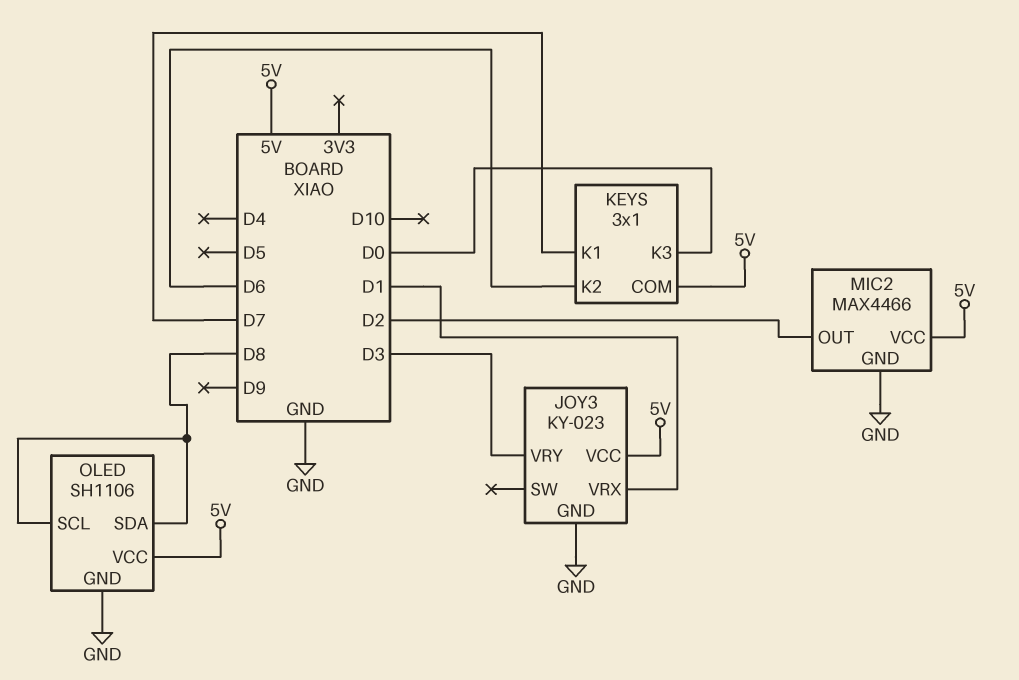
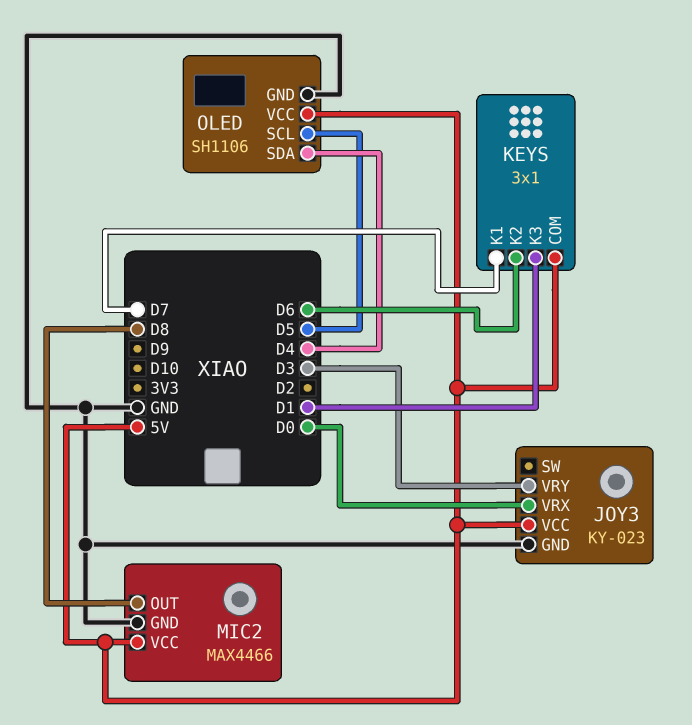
JOY3 pin VRX: D1 -> D0
KEYS pin K3: D0 -> D1
MIC2 pin OUT: D2 -> D8
OLED pin SCL: D8 -> D5
OLED pin SDA: D8 -> D4

